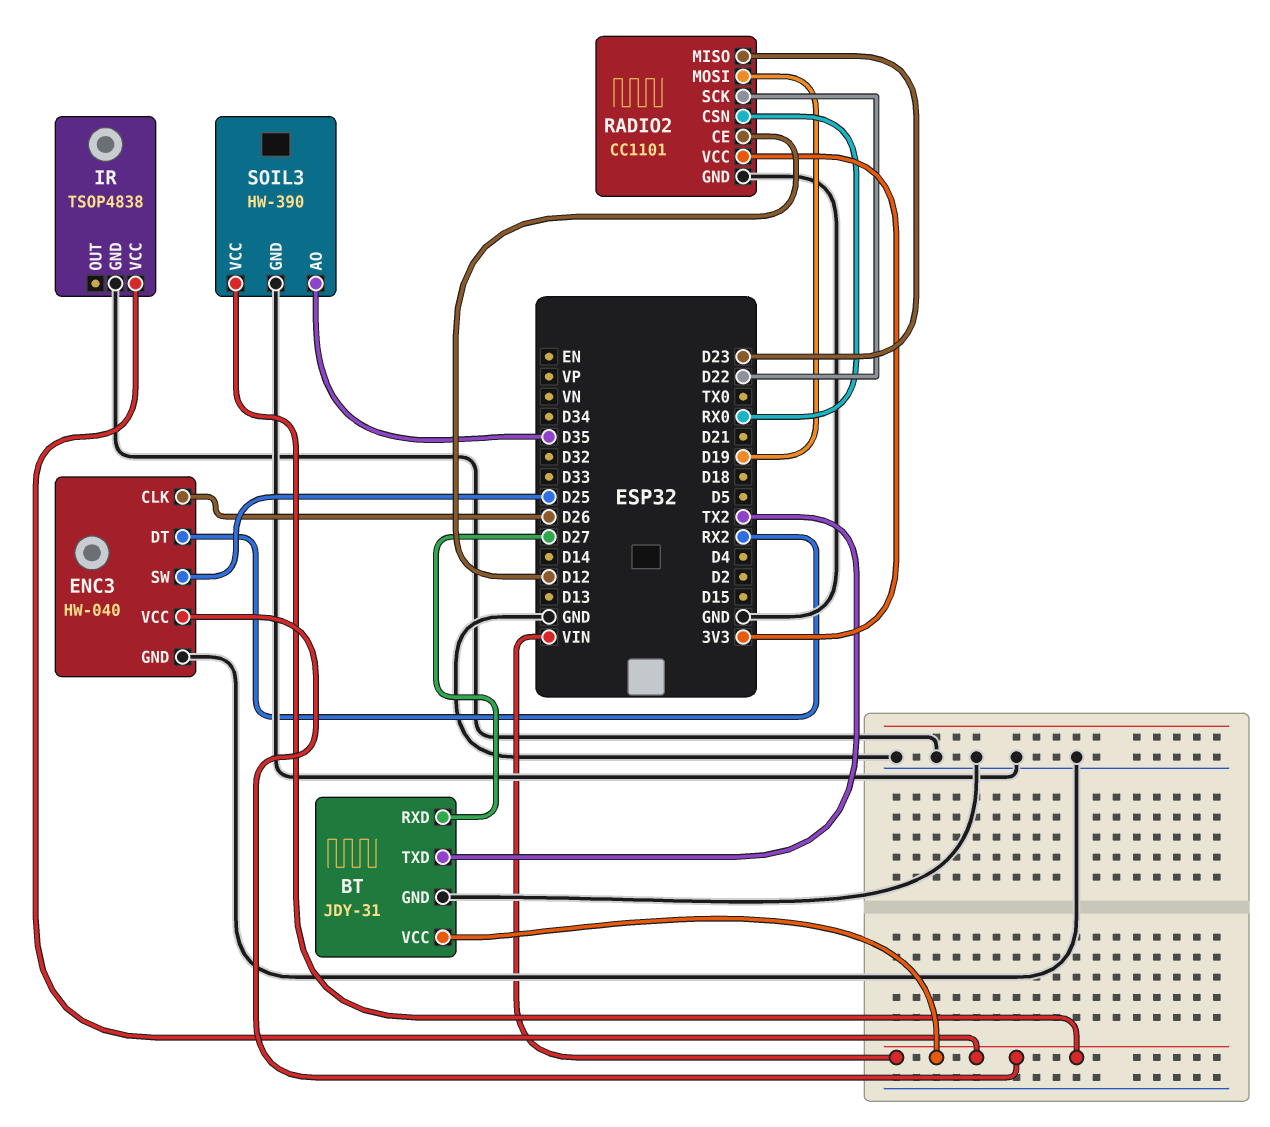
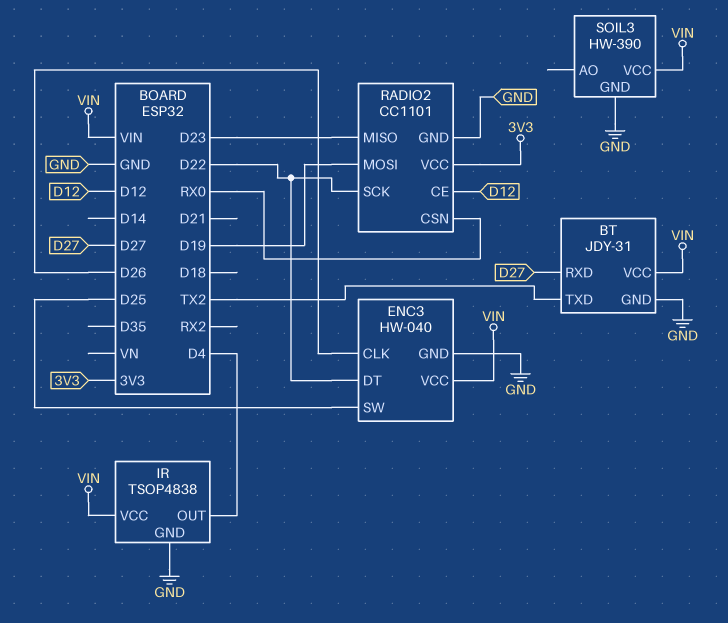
ENC3 pin DT: RX2 -> D22
IR pin OUT: none -> D4
SOIL3 pin AO: D35 -> none

